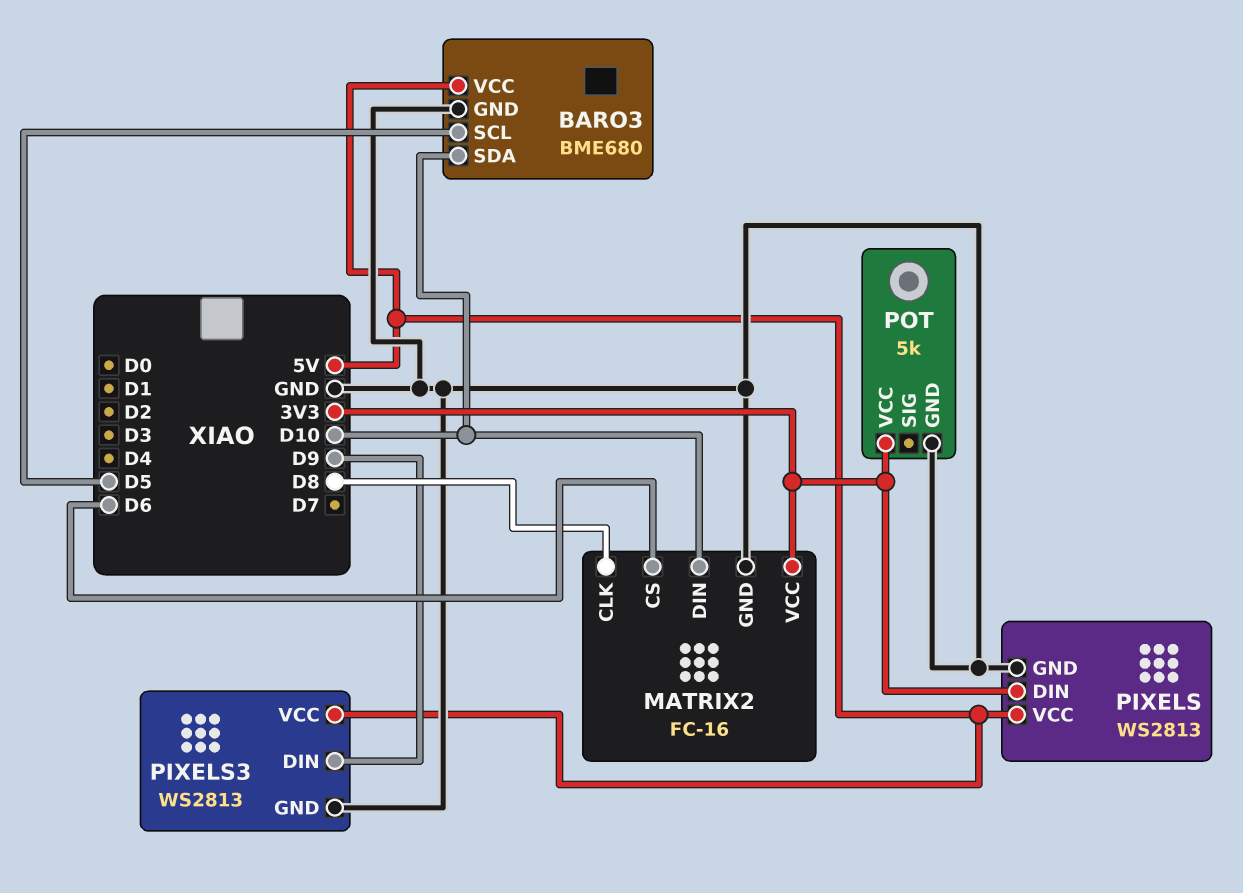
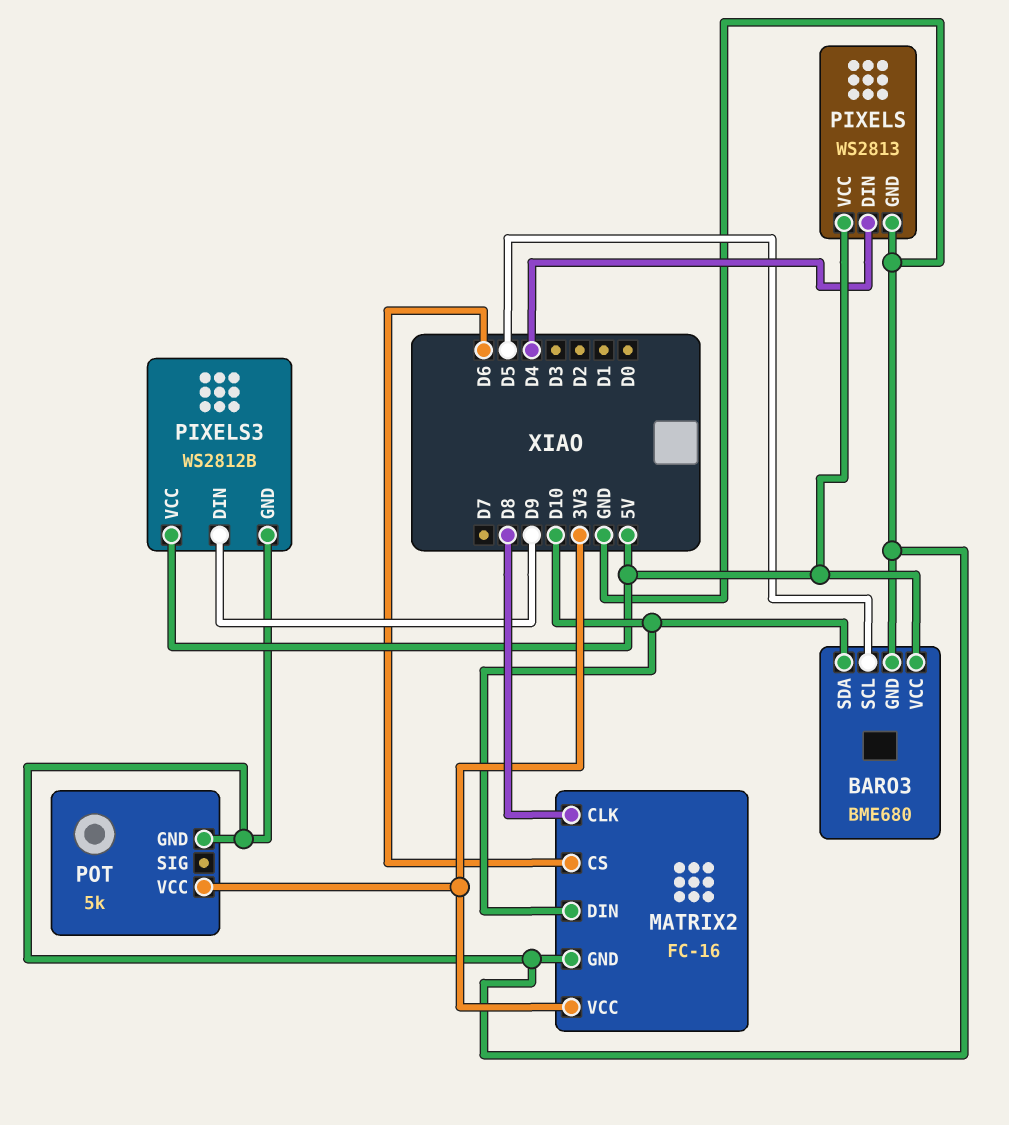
PIXELS pin DIN: 3V3 -> D4
PIXELS3: WS2813 -> WS2812B

